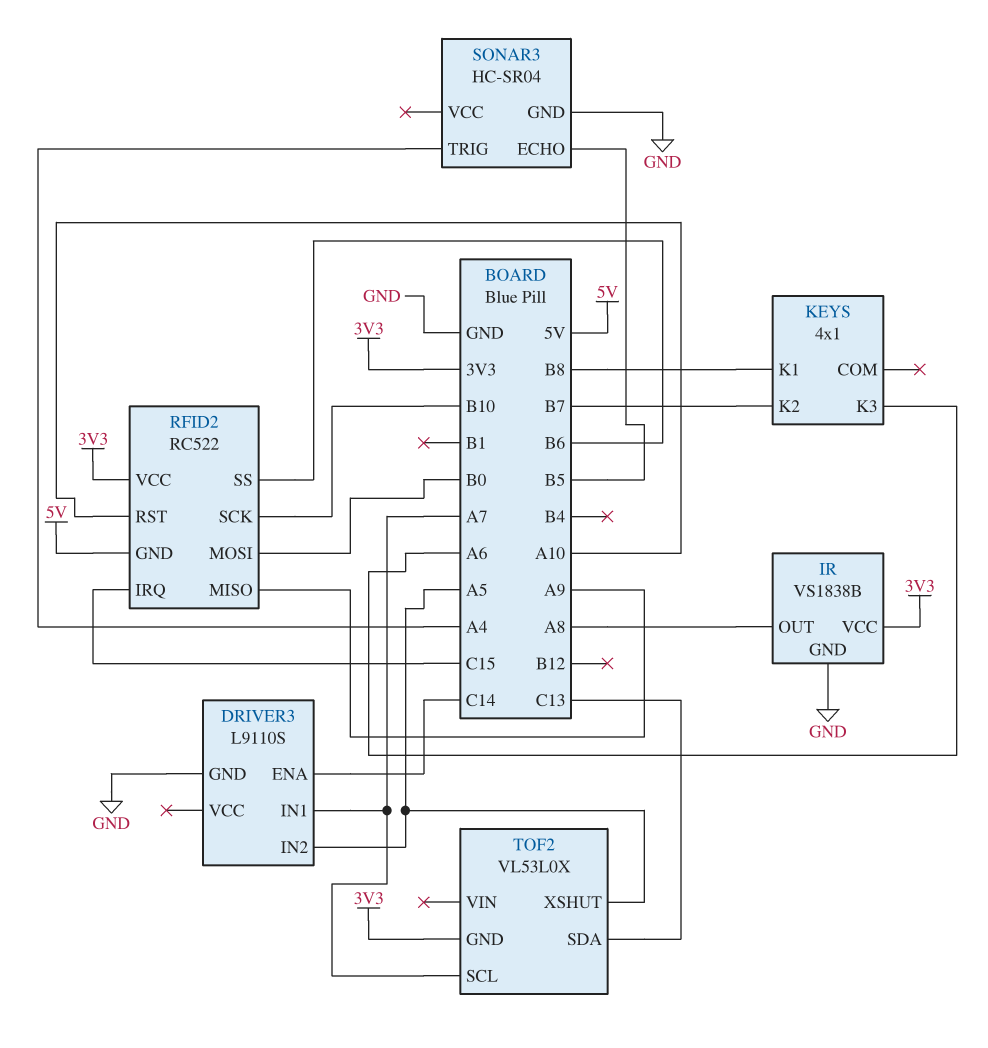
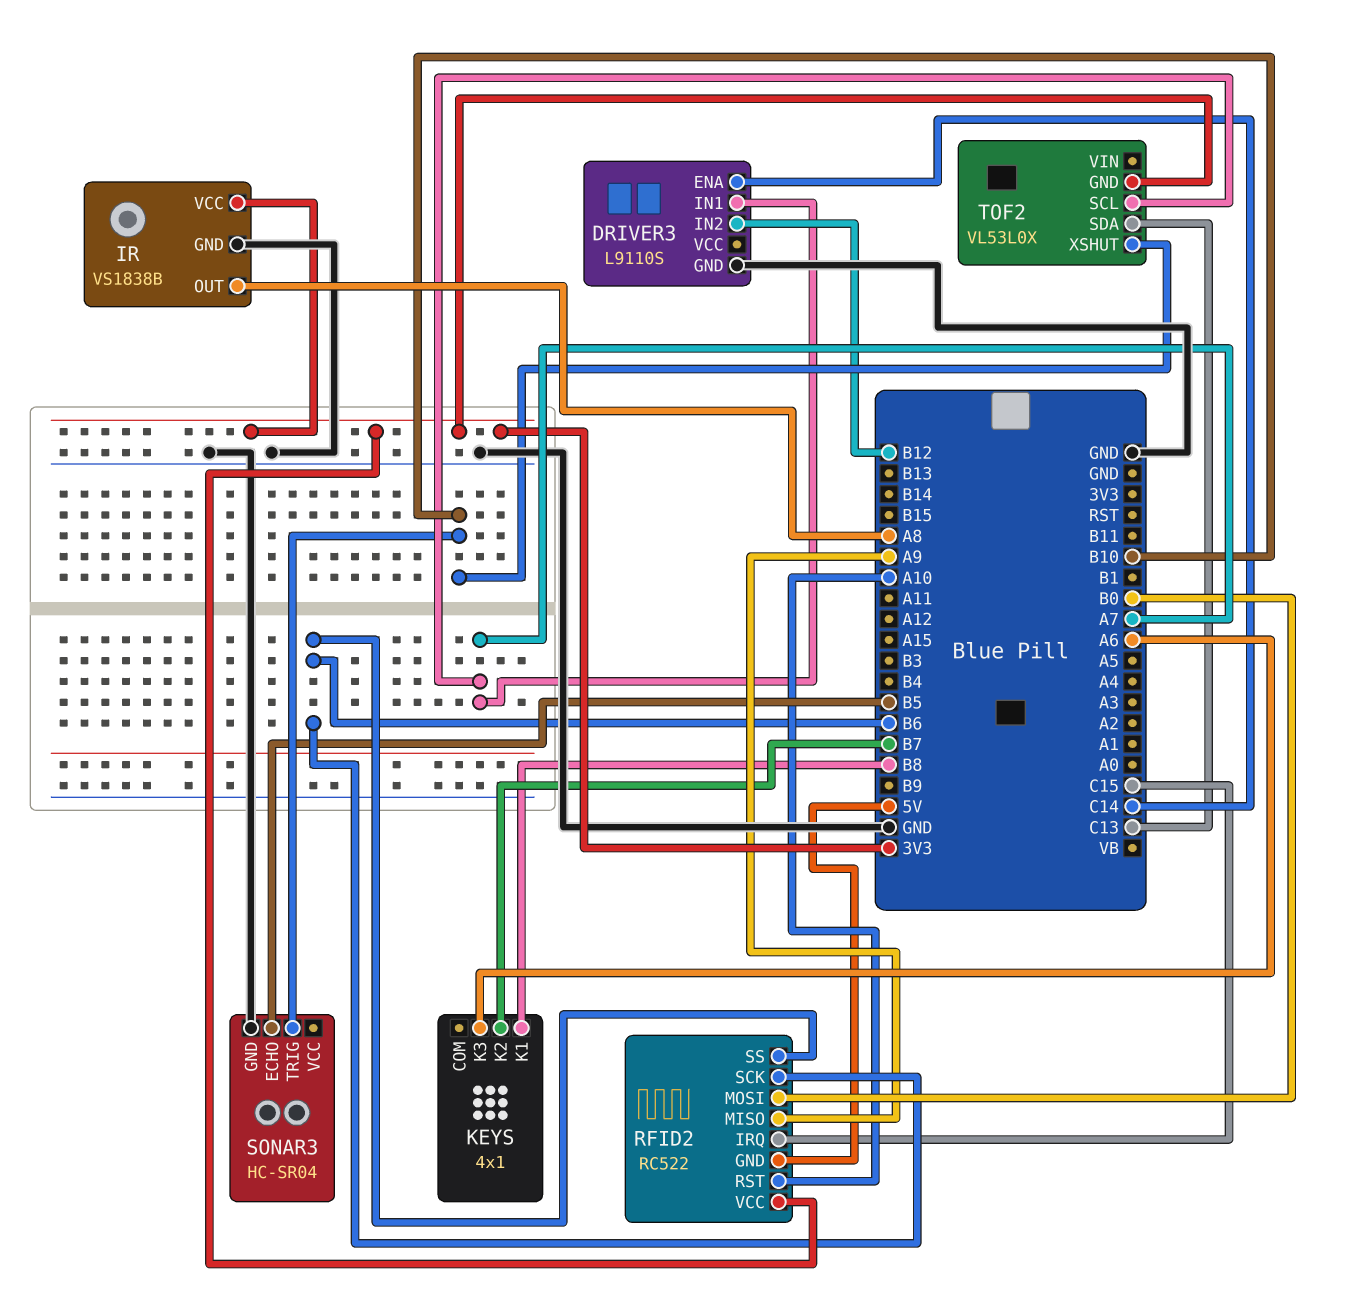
DRIVER3 pin IN2: A5 -> B12
RFID2 pin SCK: B10 -> B6
SONAR3 pin TRIG: A4 -> B10
TOF2 pin XSHUT: A5 -> B10

